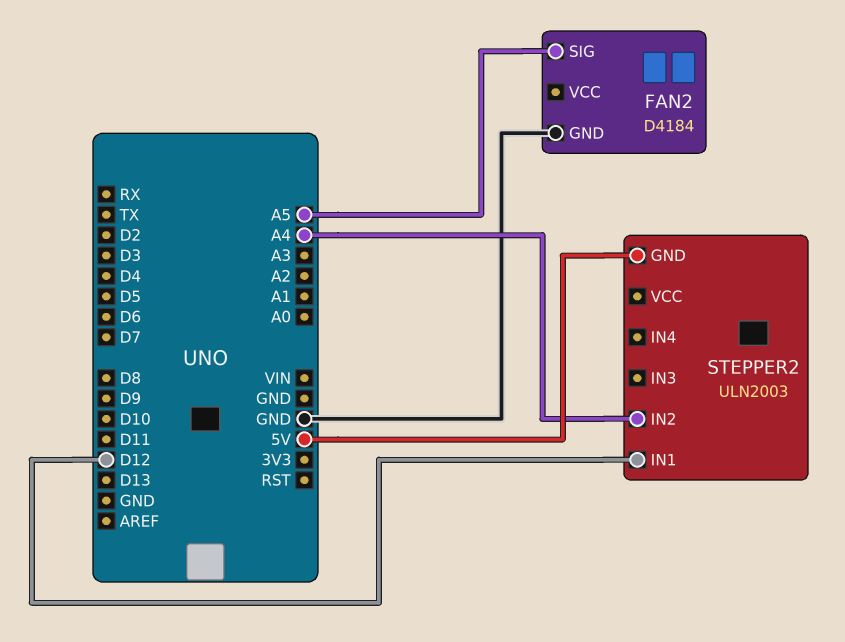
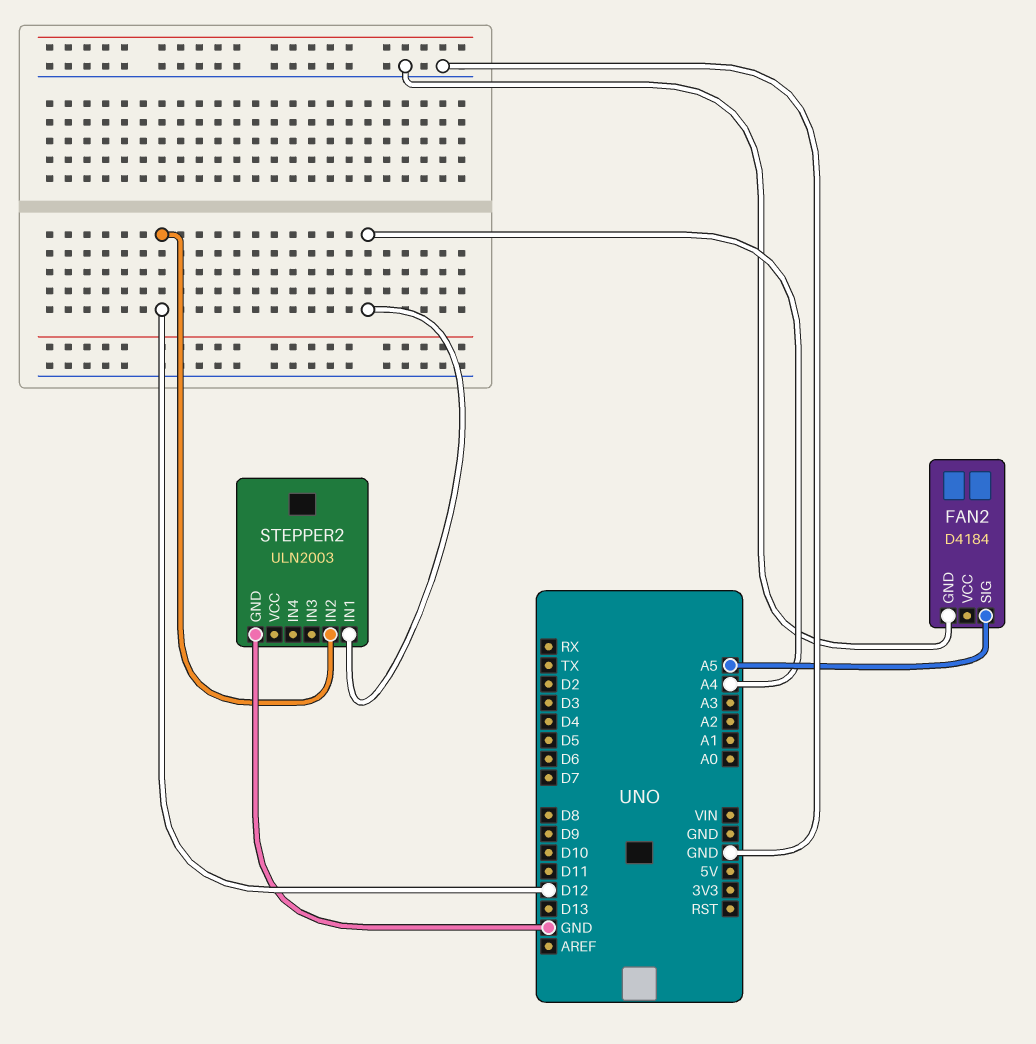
STEPPER2 pin GND: 5V -> GND
STEPPER2 pin IN1: D12 -> A4
STEPPER2 pin IN2: A4 -> D12

